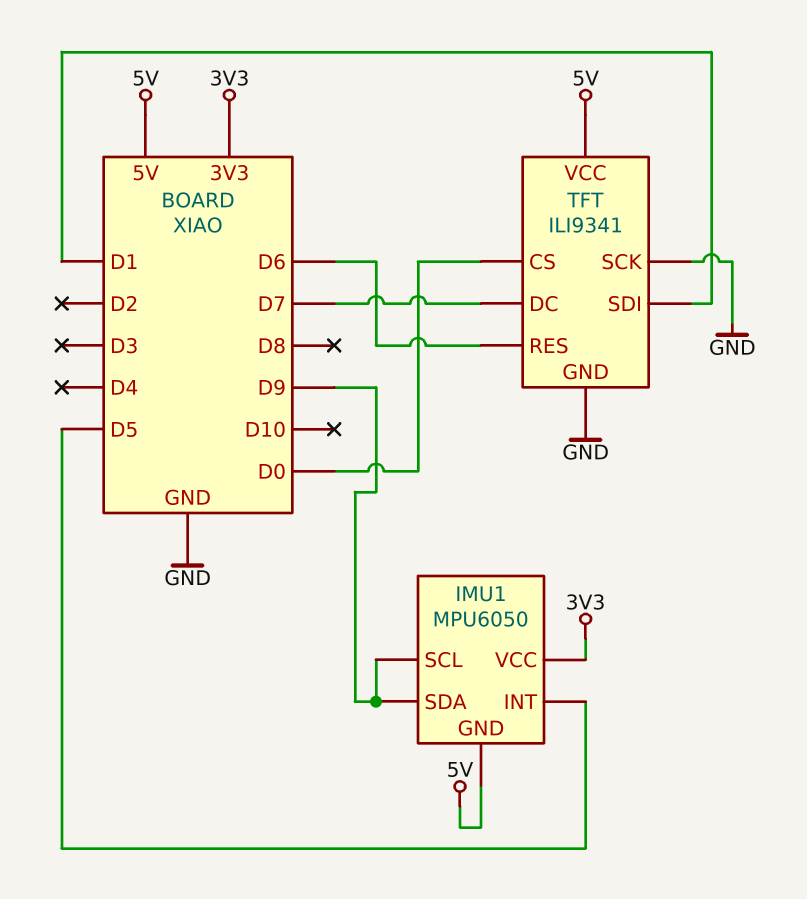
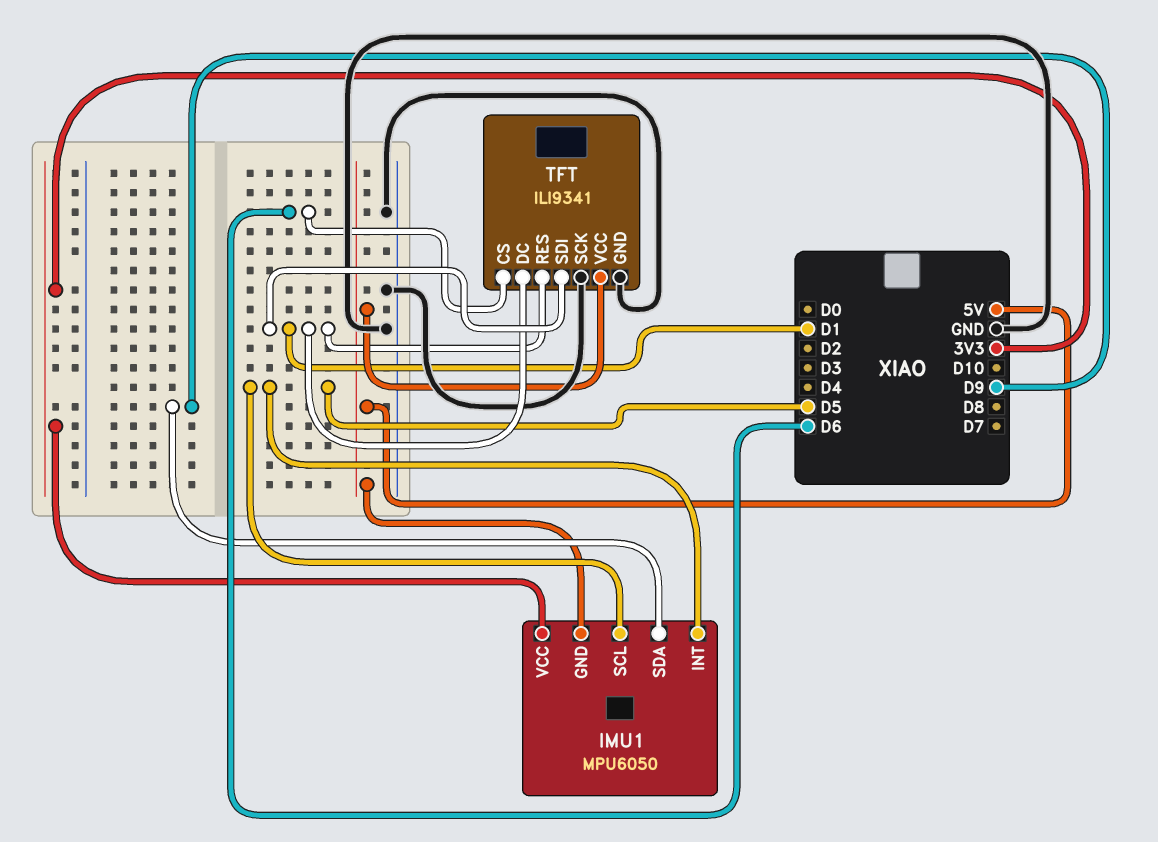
IMU1 pin SCL: D9 -> D5
TFT pin CS: D0 -> D6
TFT pin DC: D7 -> D1
TFT pin RES: D6 -> D1

